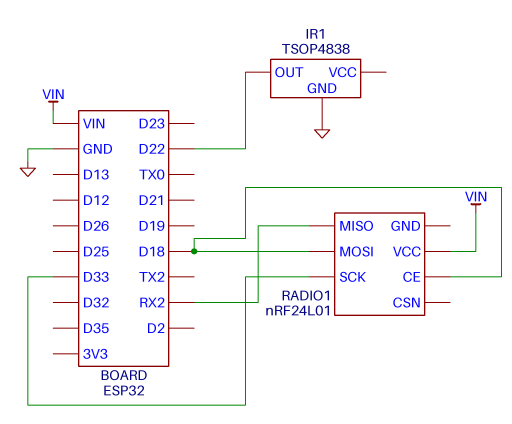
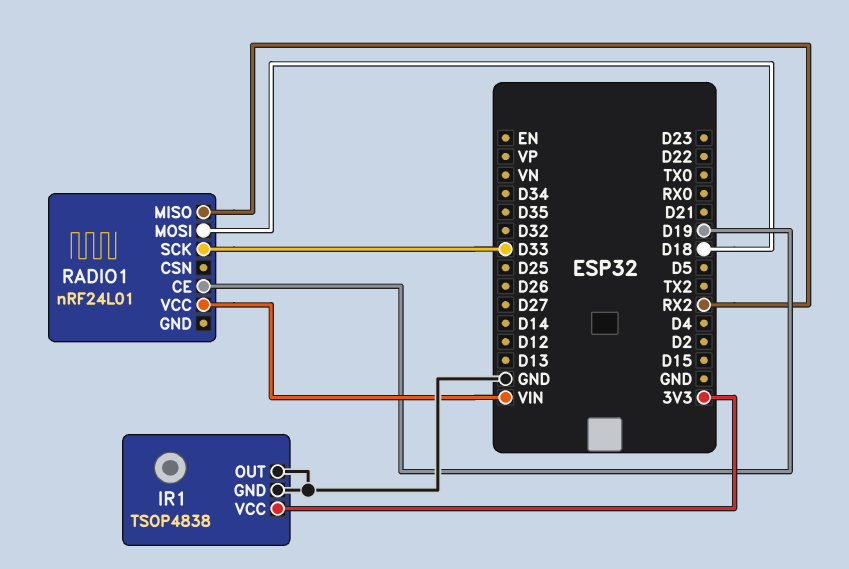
IR1 pin OUT: D22 -> GND
IR1 pin VCC: none -> 3V3
RADIO1 pin CE: D18 -> D19

